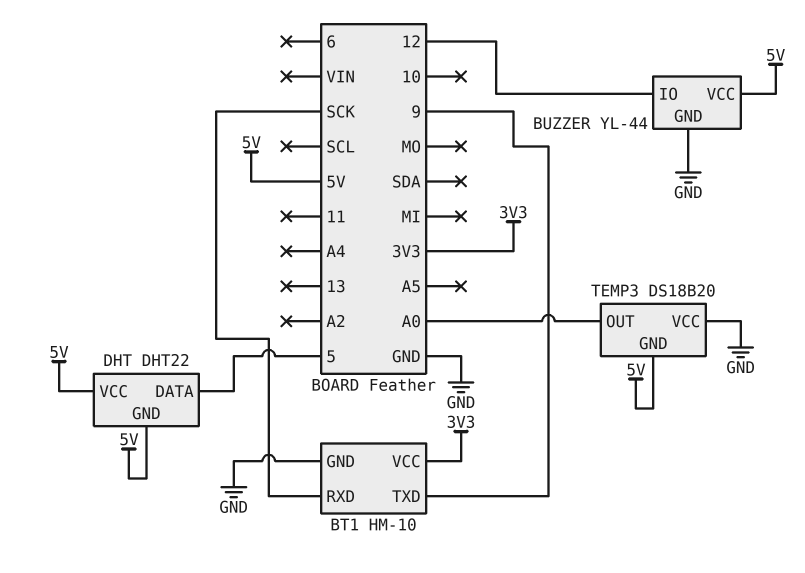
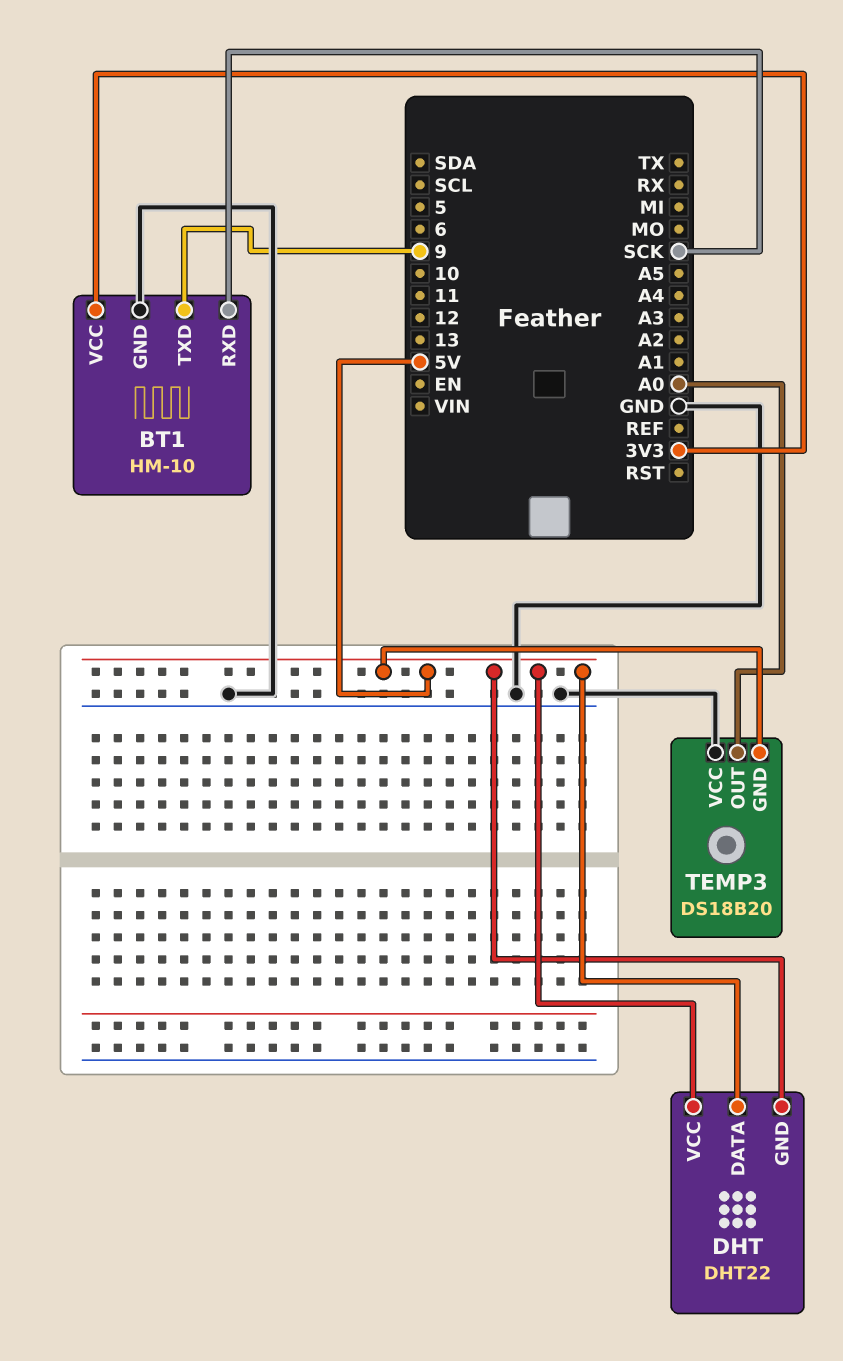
BUZZER: YL-44 -> none
BUZZER pin GND: GND -> none
BUZZER pin IO: 12 -> none
BUZZER pin VCC: 5V -> none
DHT pin DATA: 5 -> 5V

